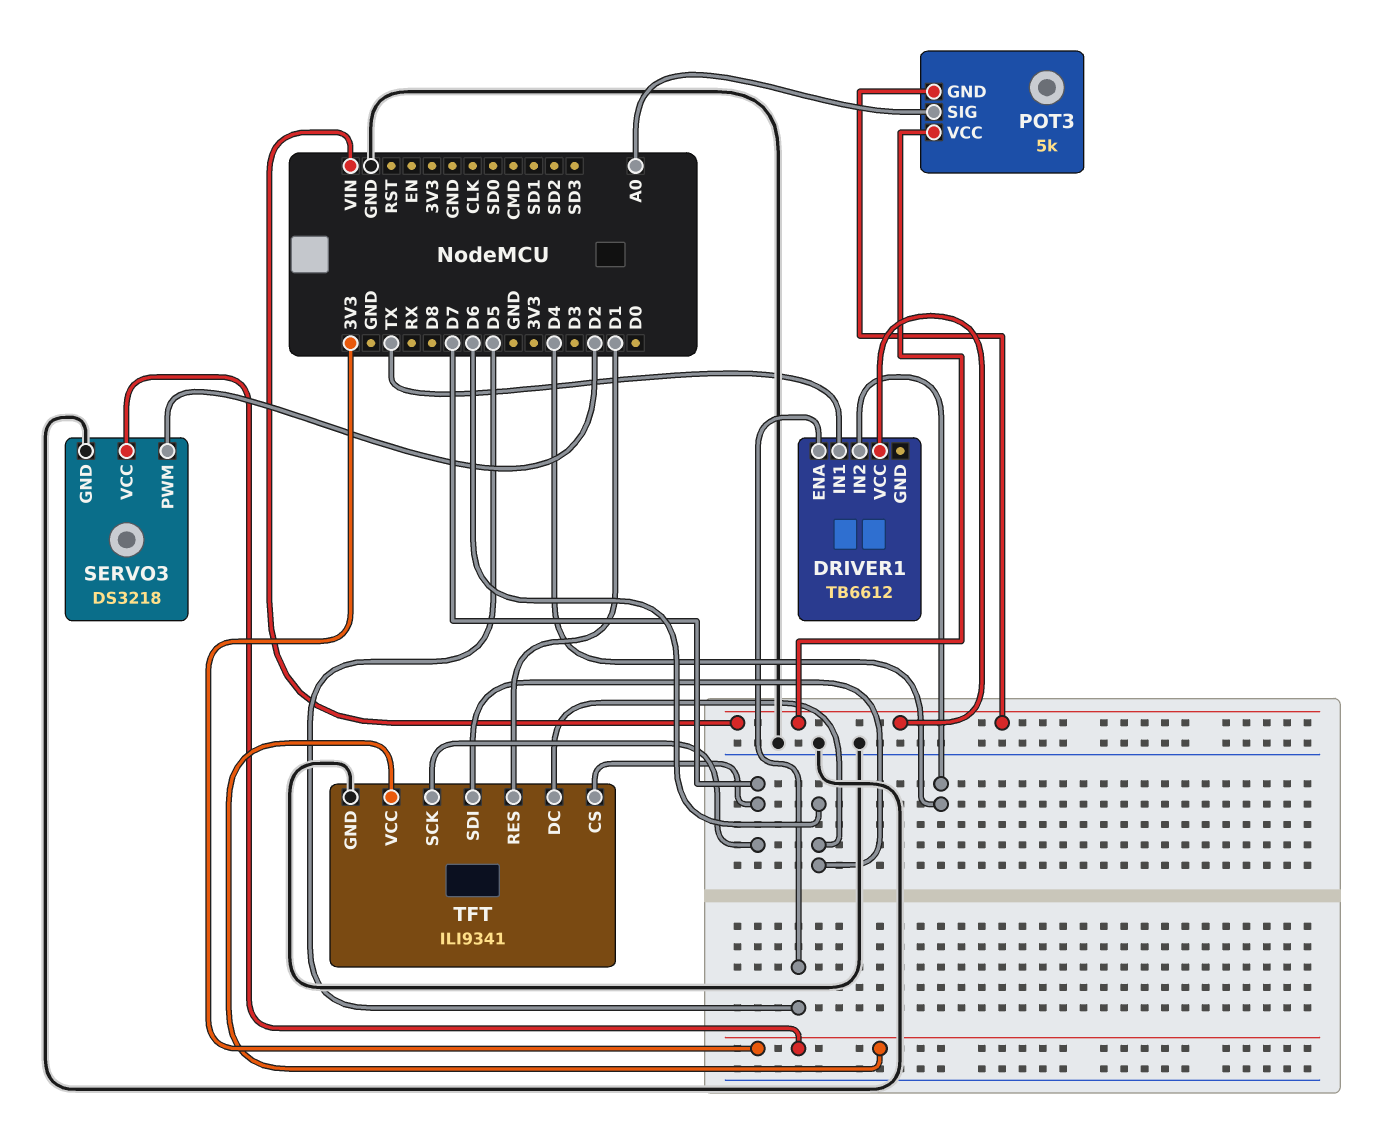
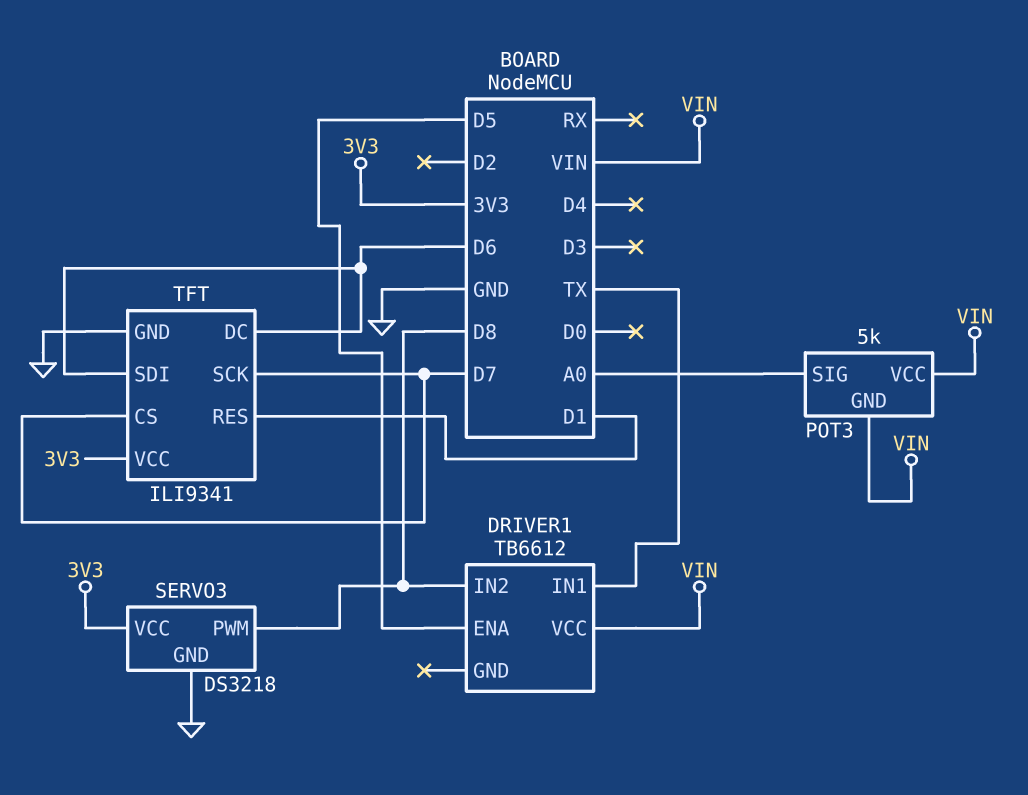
DRIVER1 pin IN2: D4 -> D8
SERVO3 pin PWM: D2 -> D8

